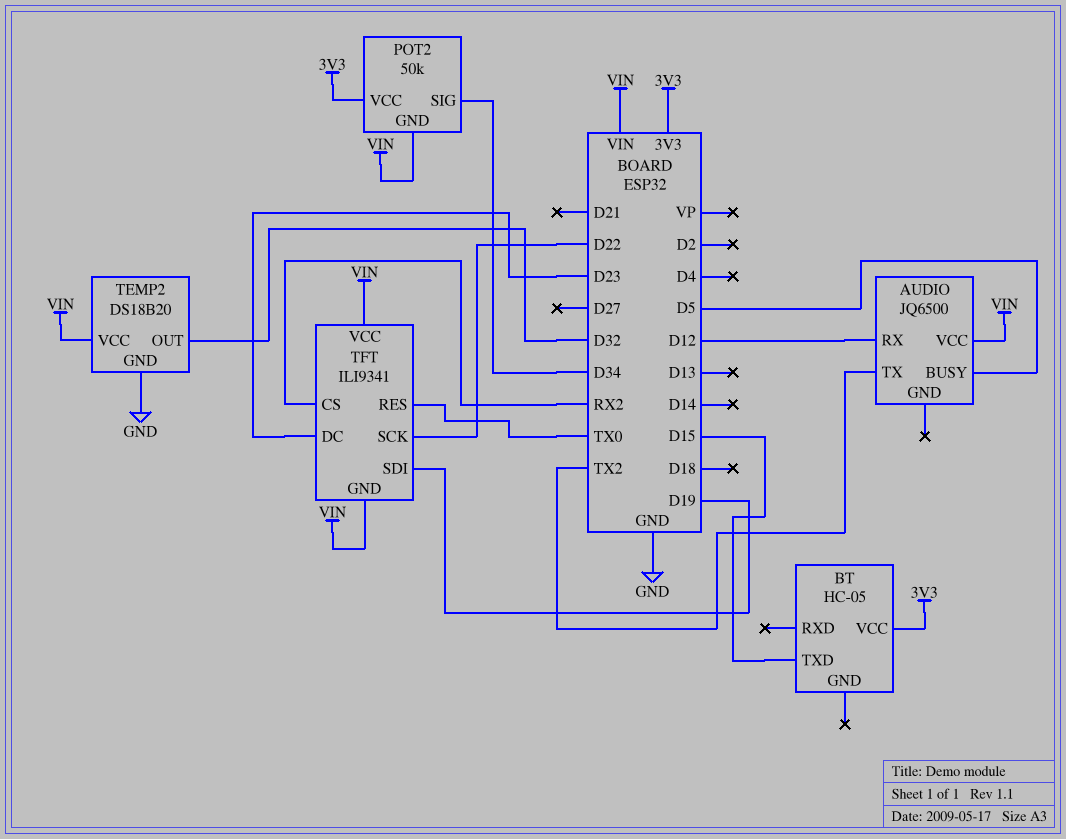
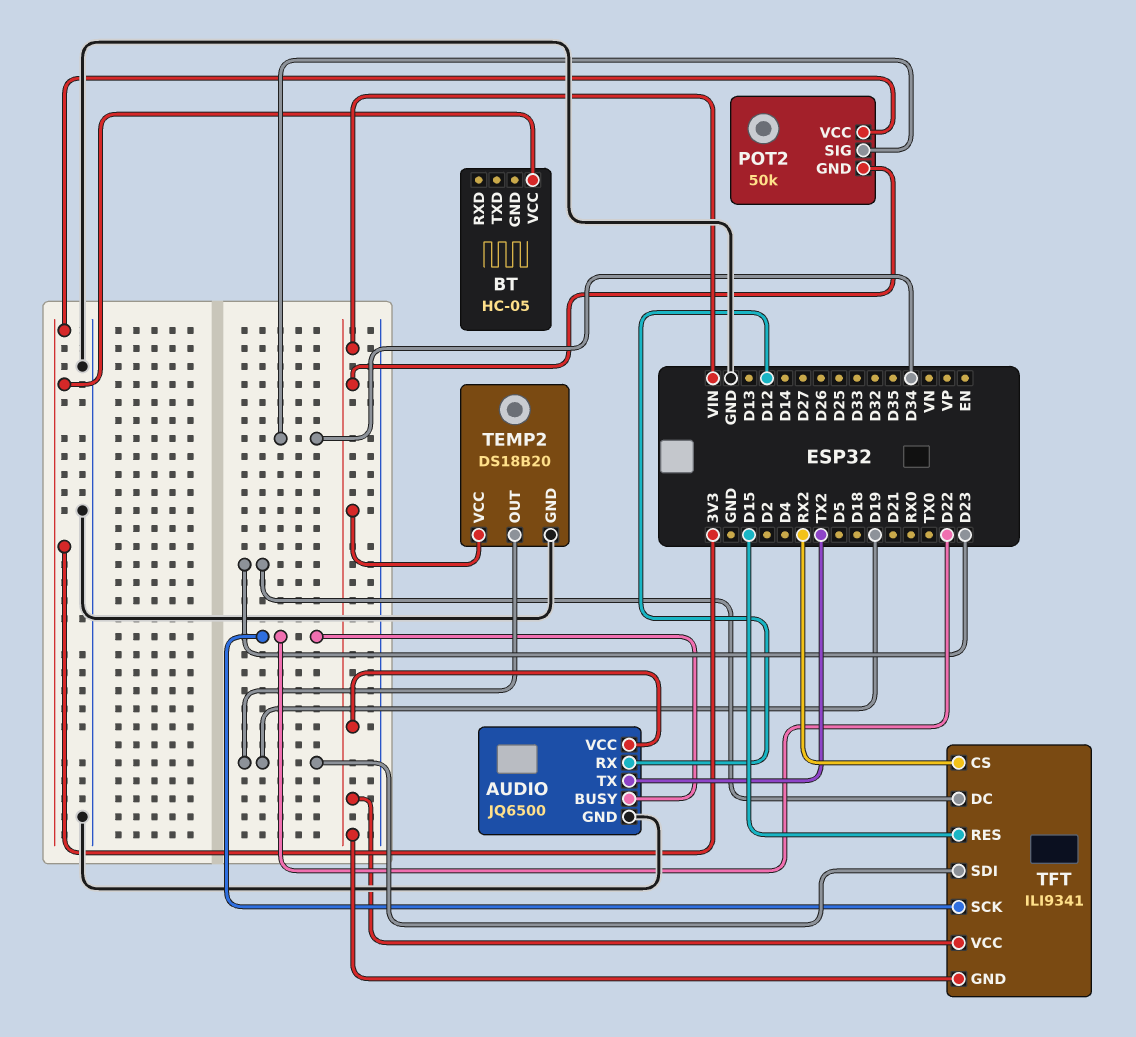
AUDIO pin BUSY: D5 -> D22
AUDIO pin GND: none -> GND
BT pin TXD: D15 -> none
TEMP2 pin OUT: D32 -> D19
TFT pin RES: TX0 -> D15

